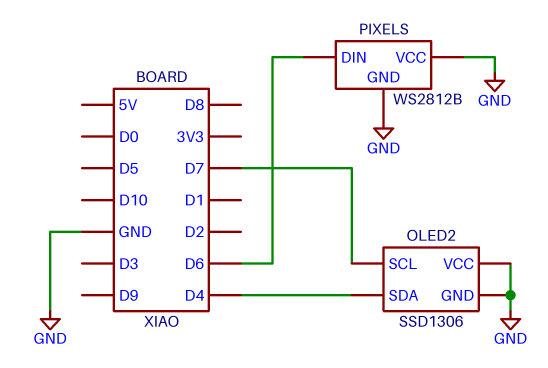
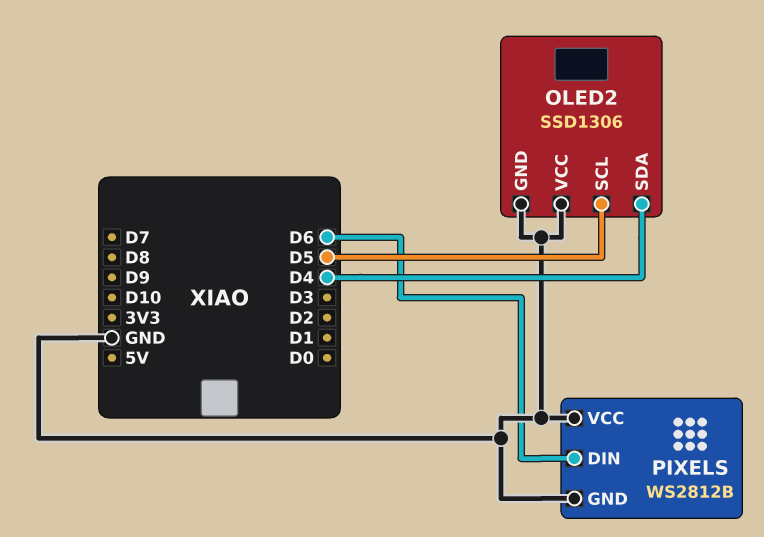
OLED2 pin SCL: D7 -> D5

